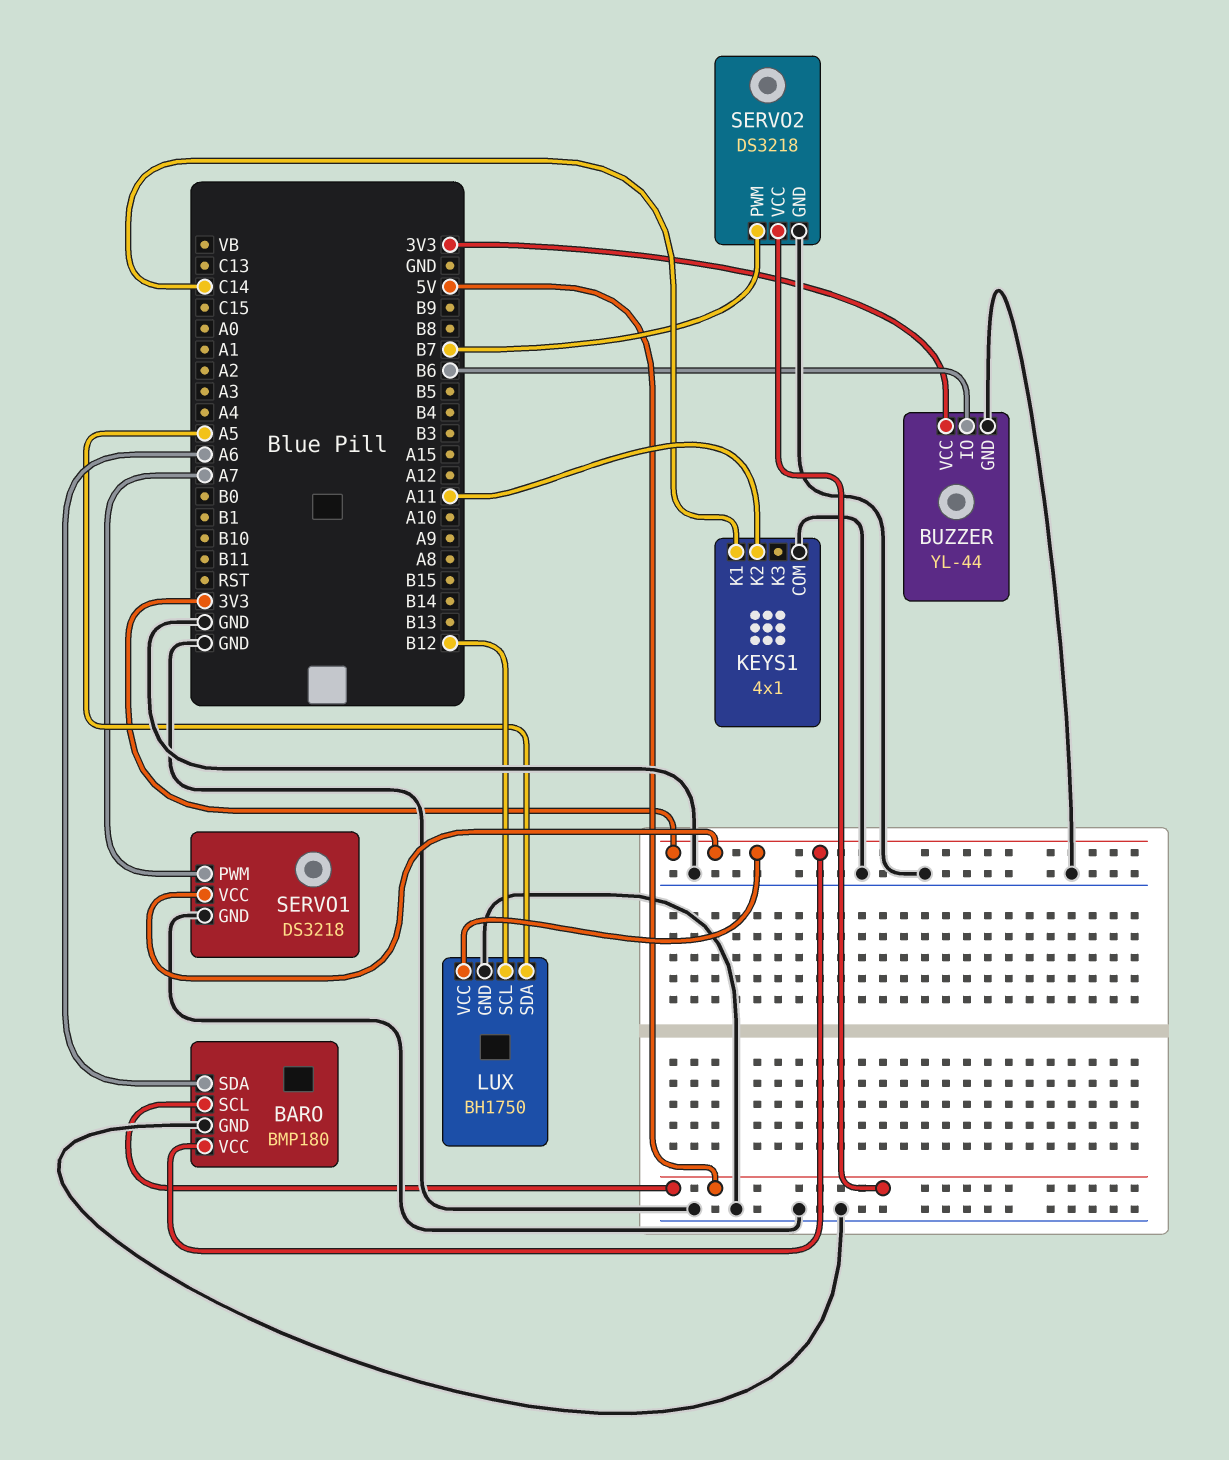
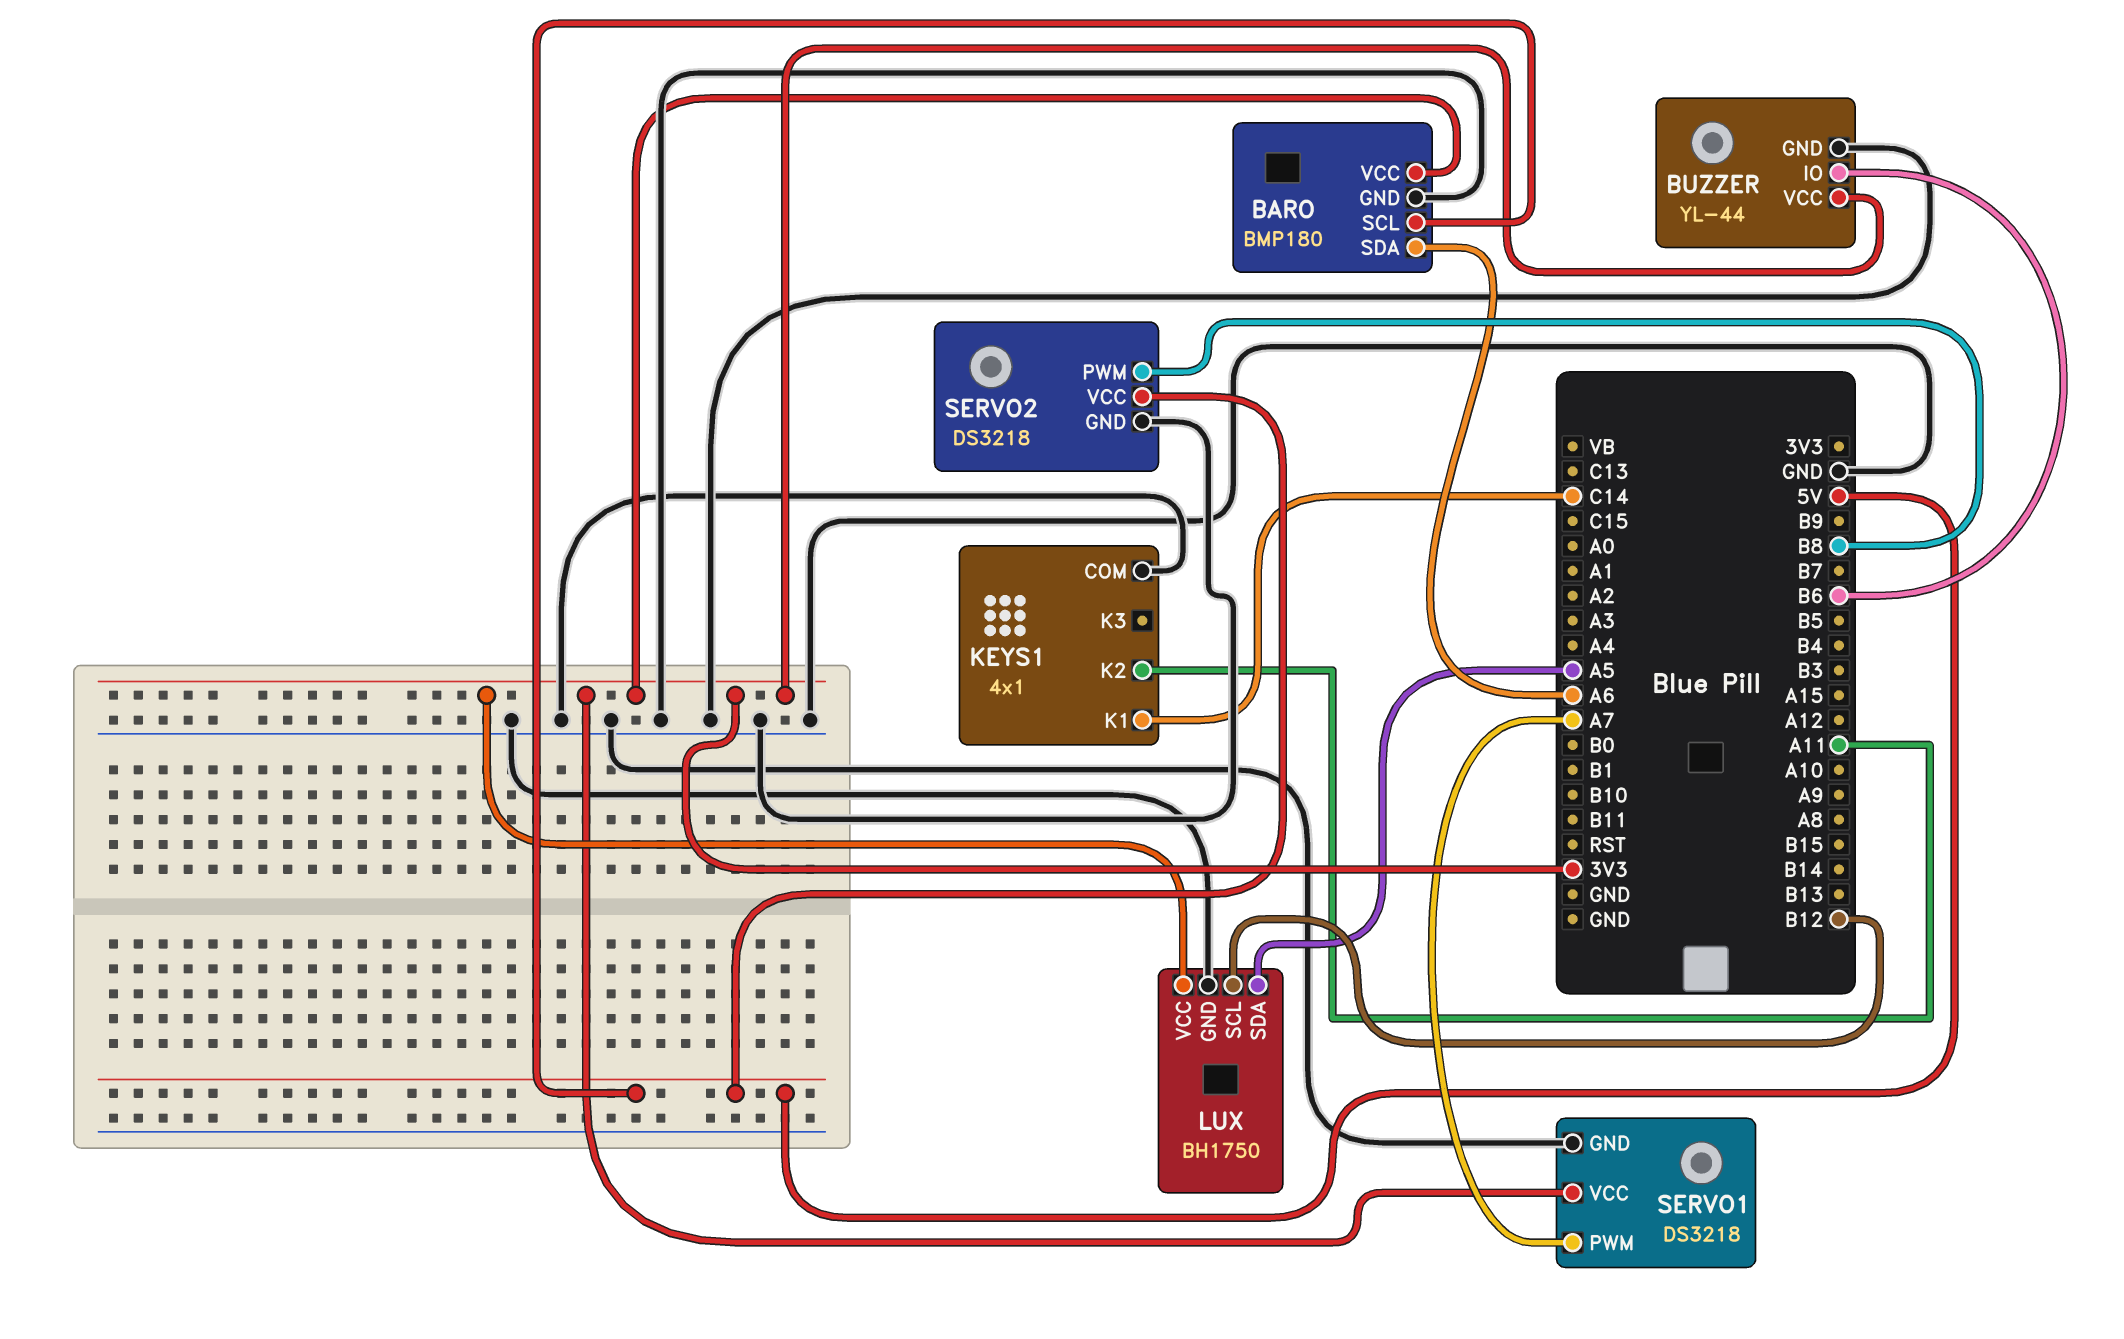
SERVO2 pin PWM: B7 -> B8

